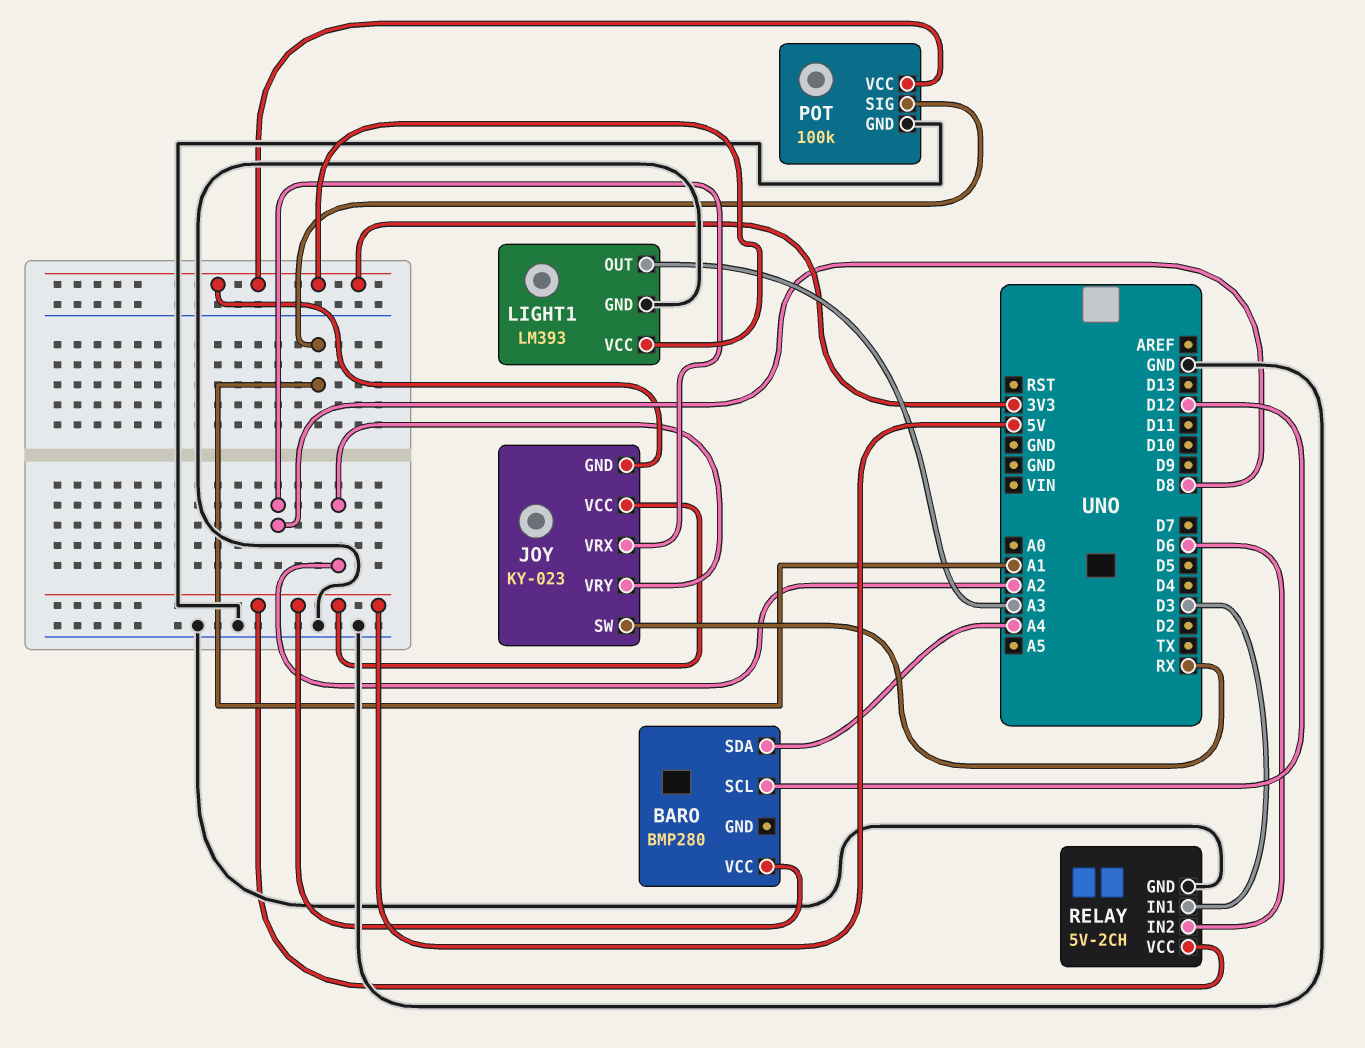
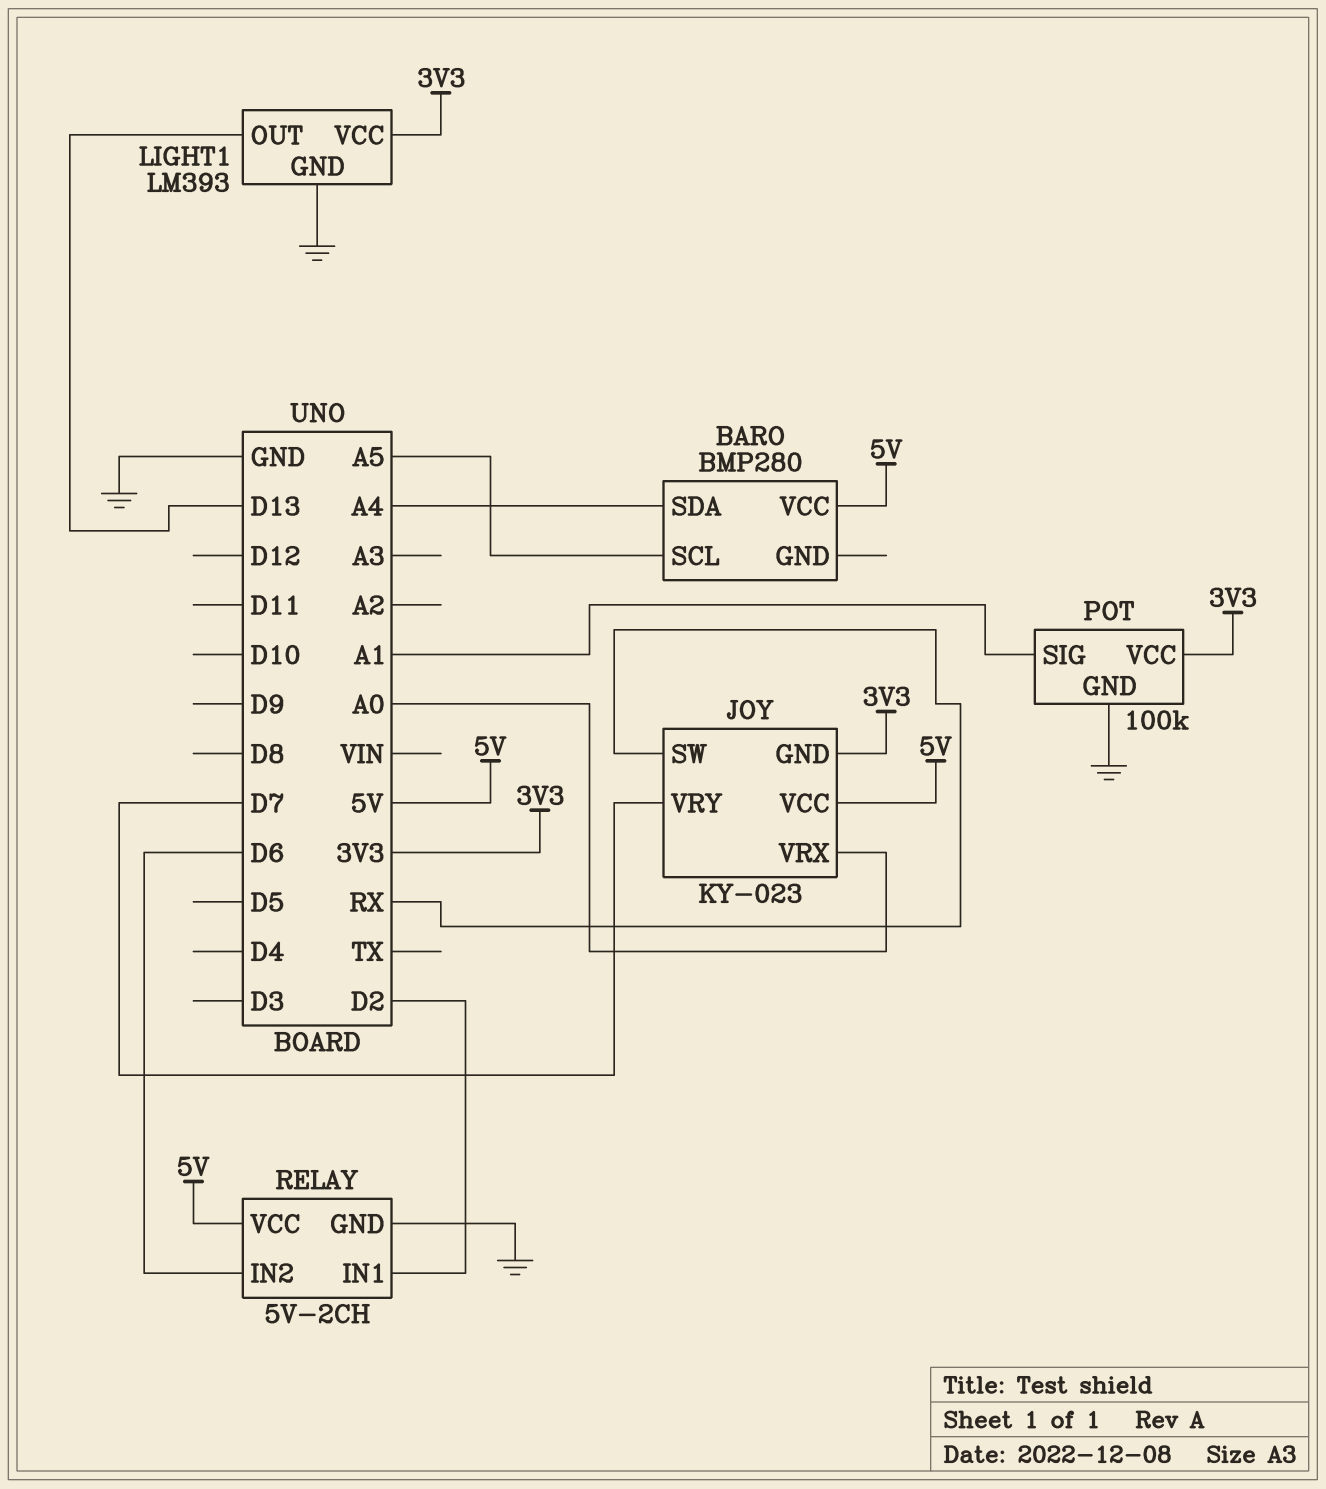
BARO pin SCL: D12 -> A5
JOY pin VRX: D8 -> A0
JOY pin VRY: A2 -> D7
LIGHT1 pin OUT: A3 -> D13
RELAY pin IN1: D3 -> D2

